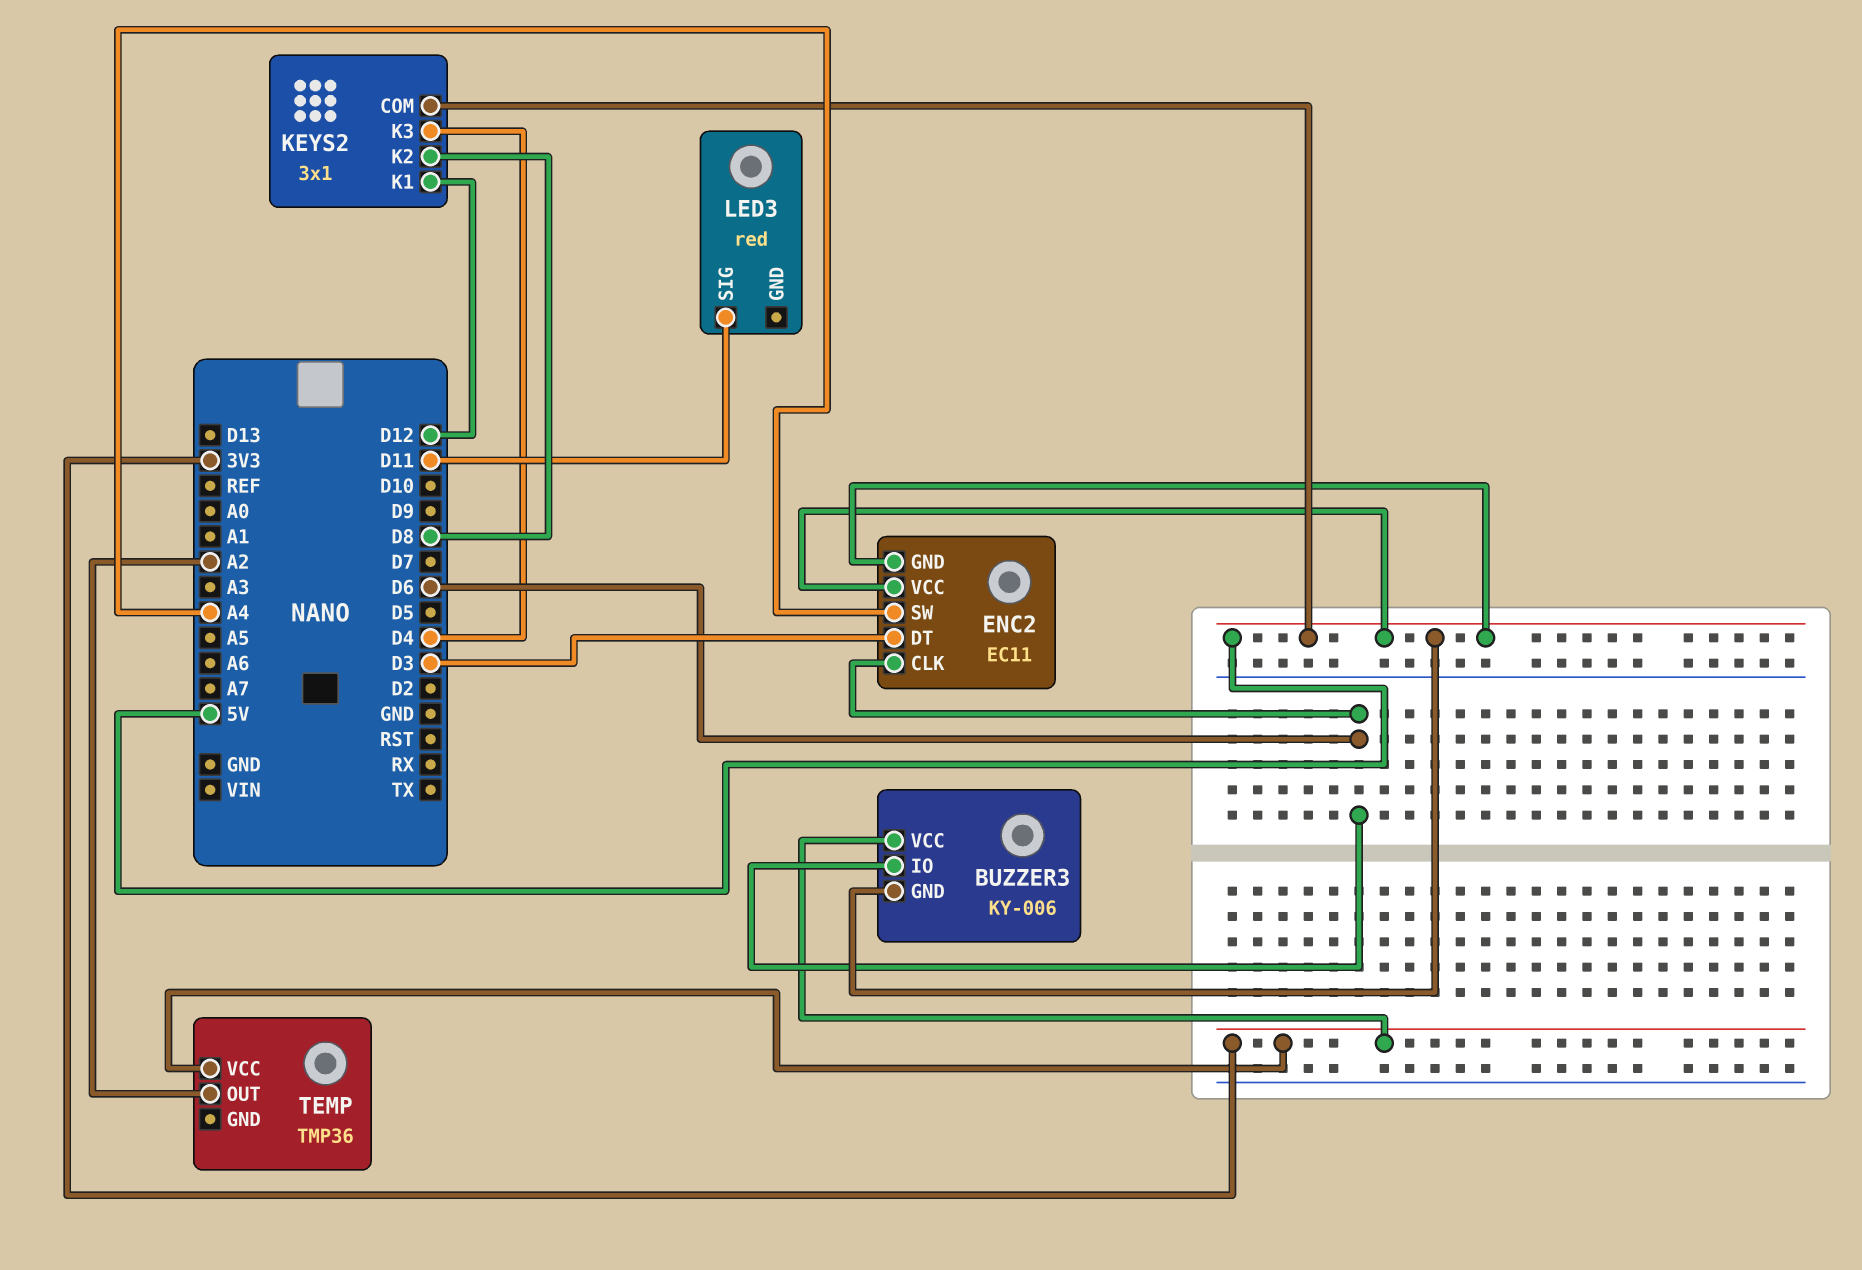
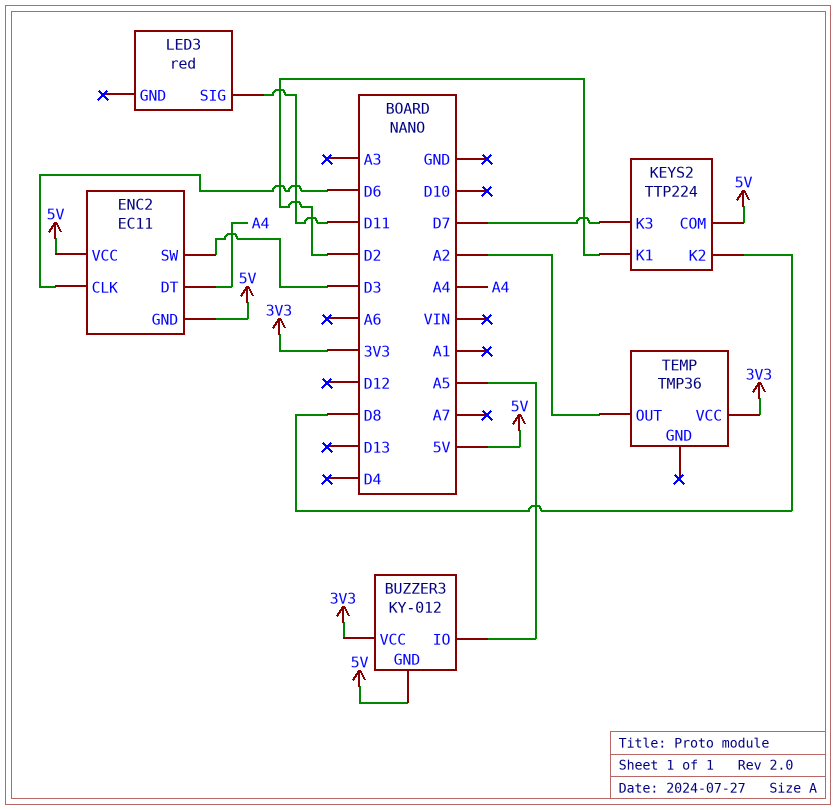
BUZZER3: KY-006 -> KY-012
BUZZER3 pin IO: D6 -> A5
ENC2 pin DT: D3 -> A4
ENC2 pin SW: A4 -> D3
KEYS2: 3x1 -> TTP224
KEYS2 pin K1: D12 -> D2
KEYS2 pin K3: D4 -> D7

